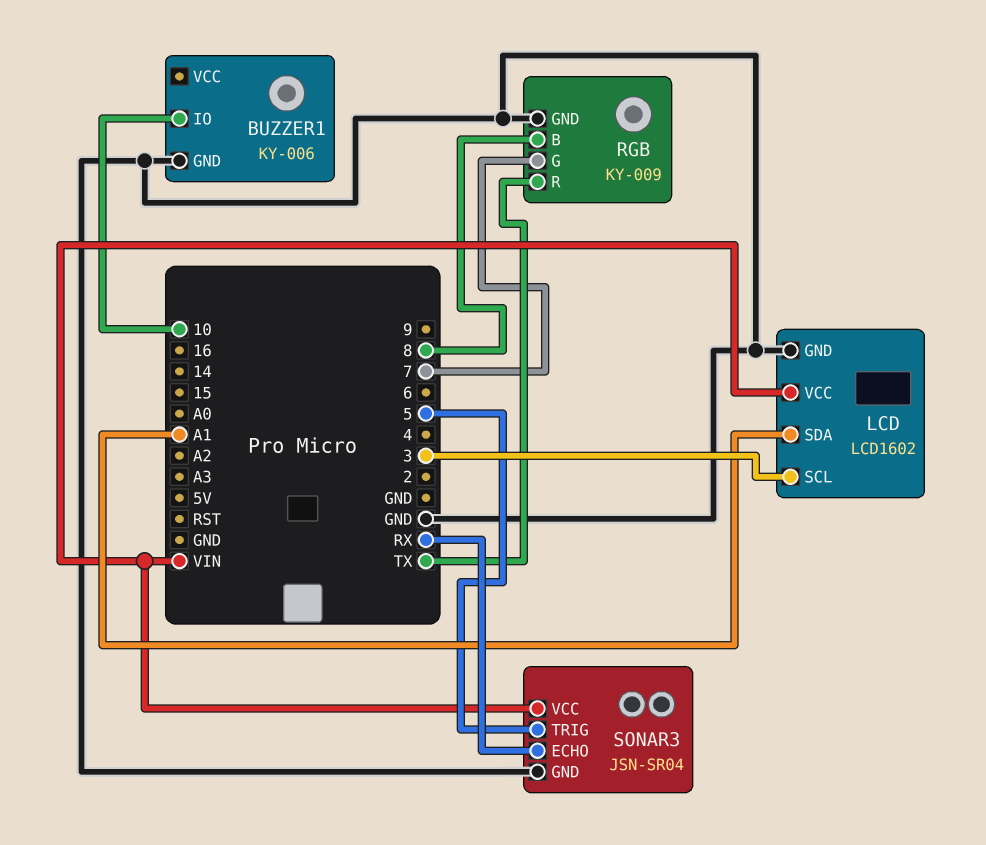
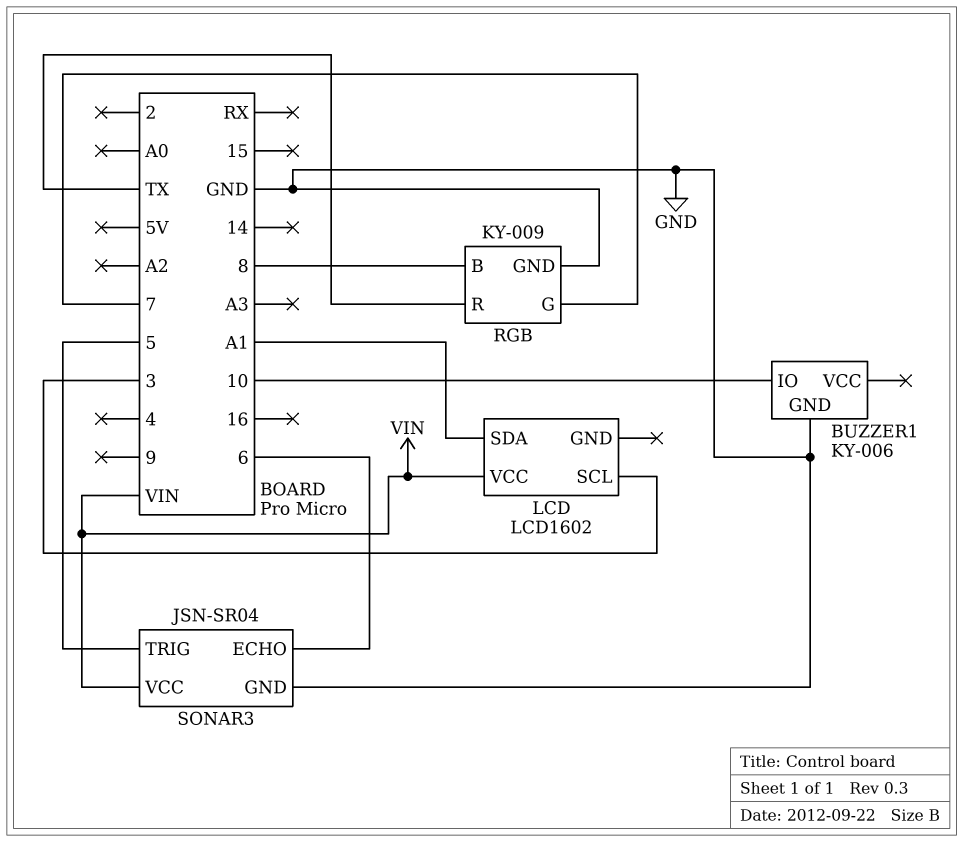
LCD pin GND: GND -> none
SONAR3 pin ECHO: RX -> 6

